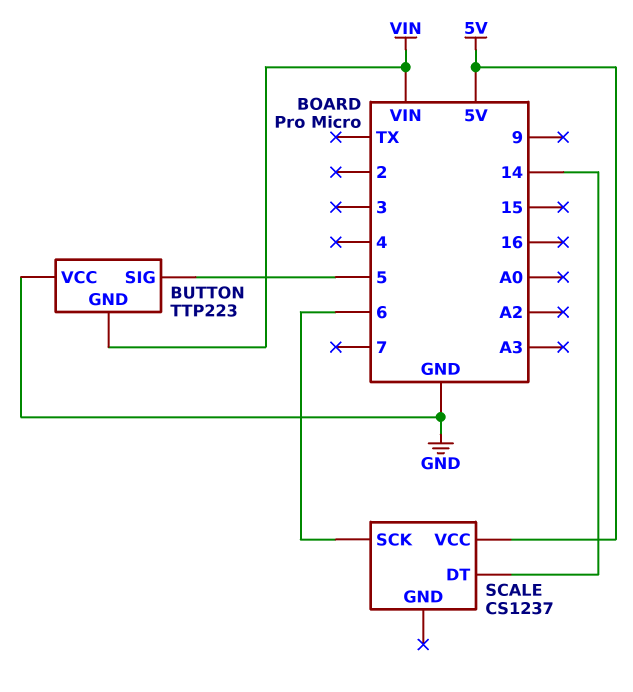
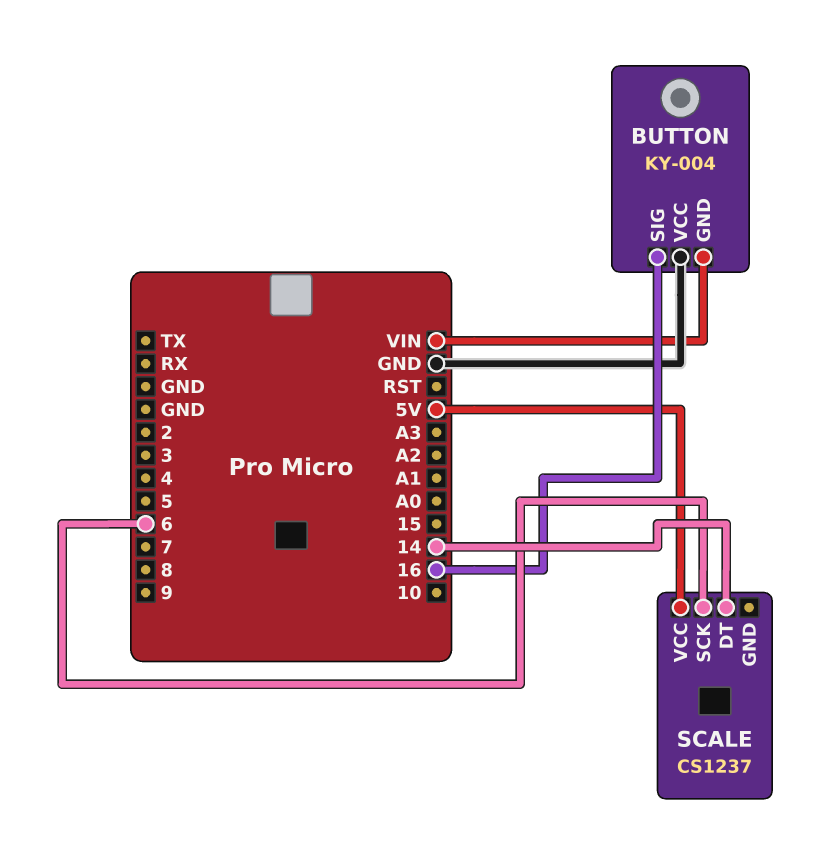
BUTTON: TTP223 -> KY-004
BUTTON pin SIG: 5 -> 16

